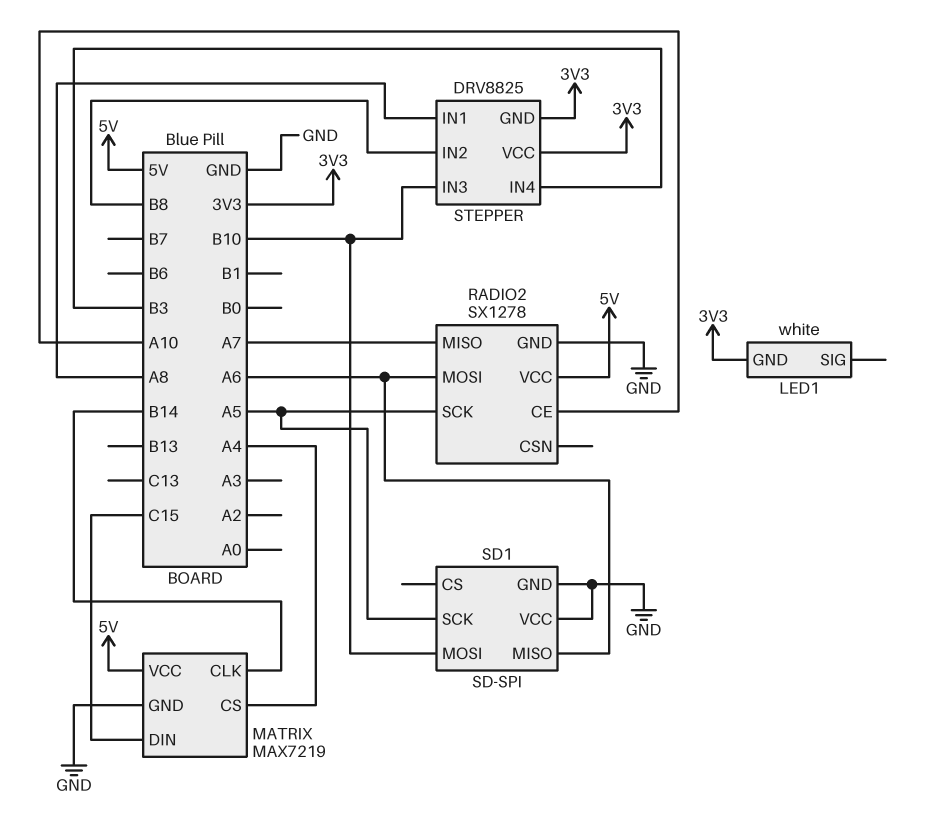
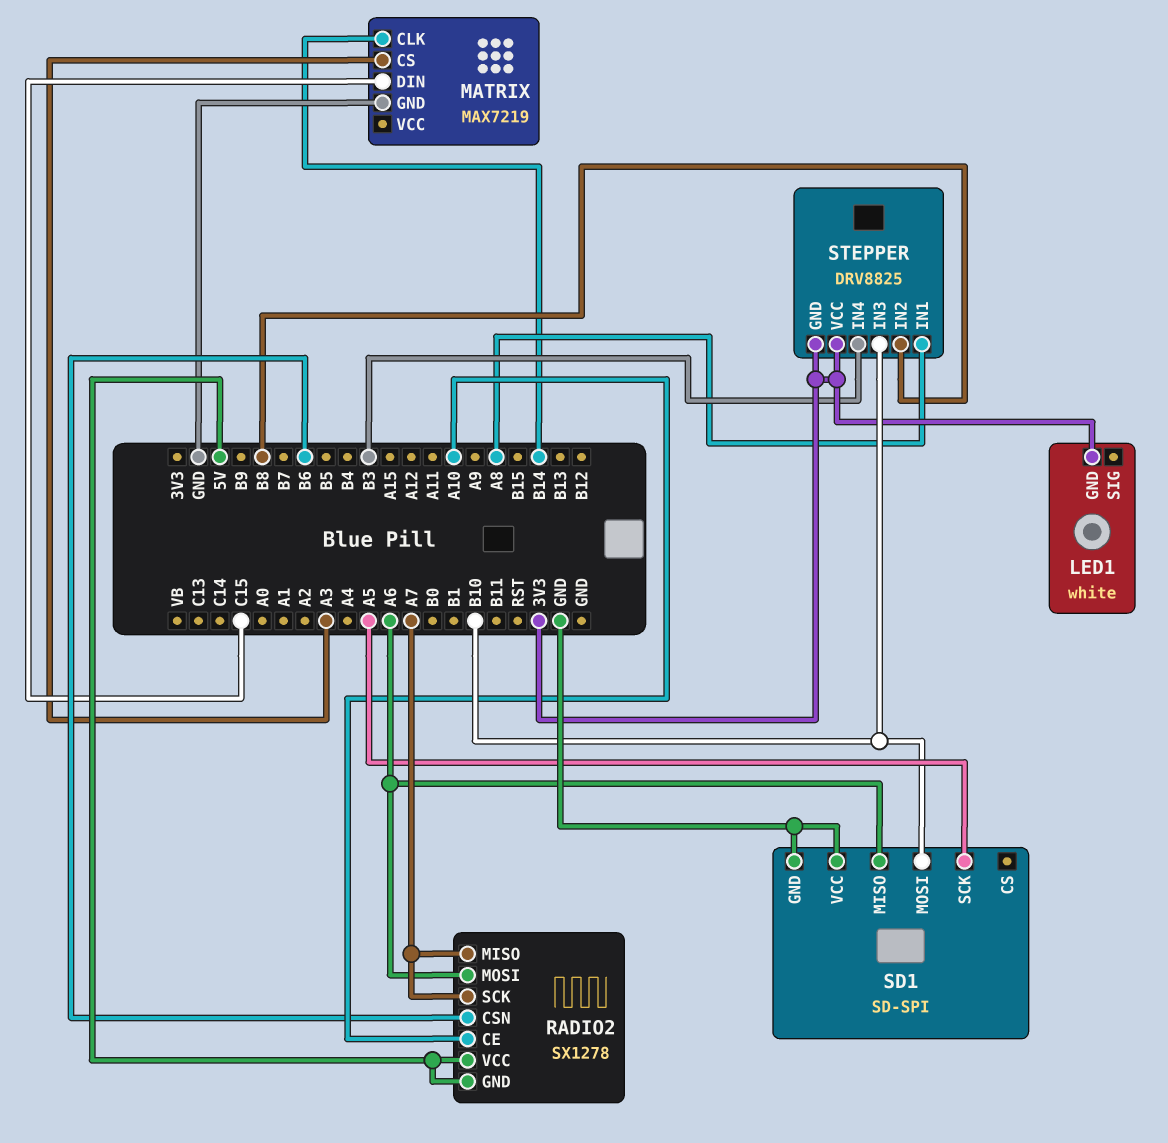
MATRIX pin CS: A4 -> A3
MATRIX pin VCC: 5V -> none
RADIO2 pin CSN: none -> B6
RADIO2 pin GND: GND -> 5V
RADIO2 pin SCK: A5 -> A7

